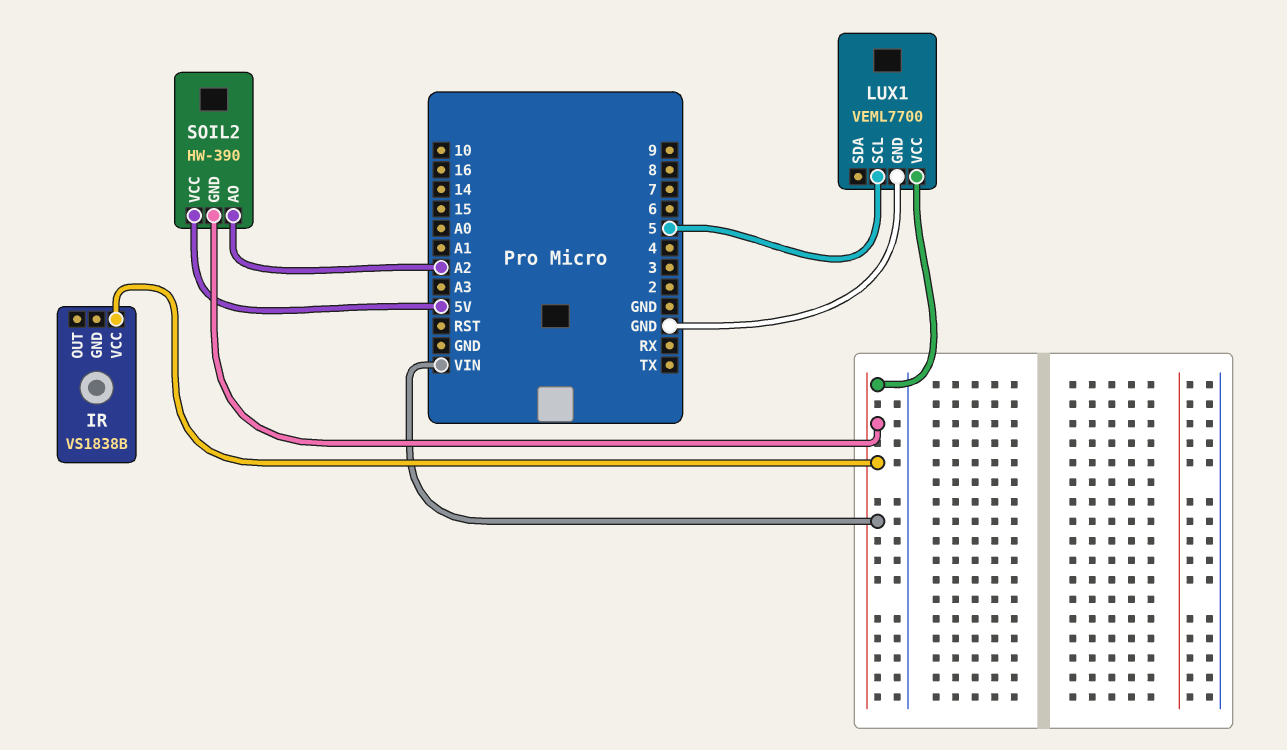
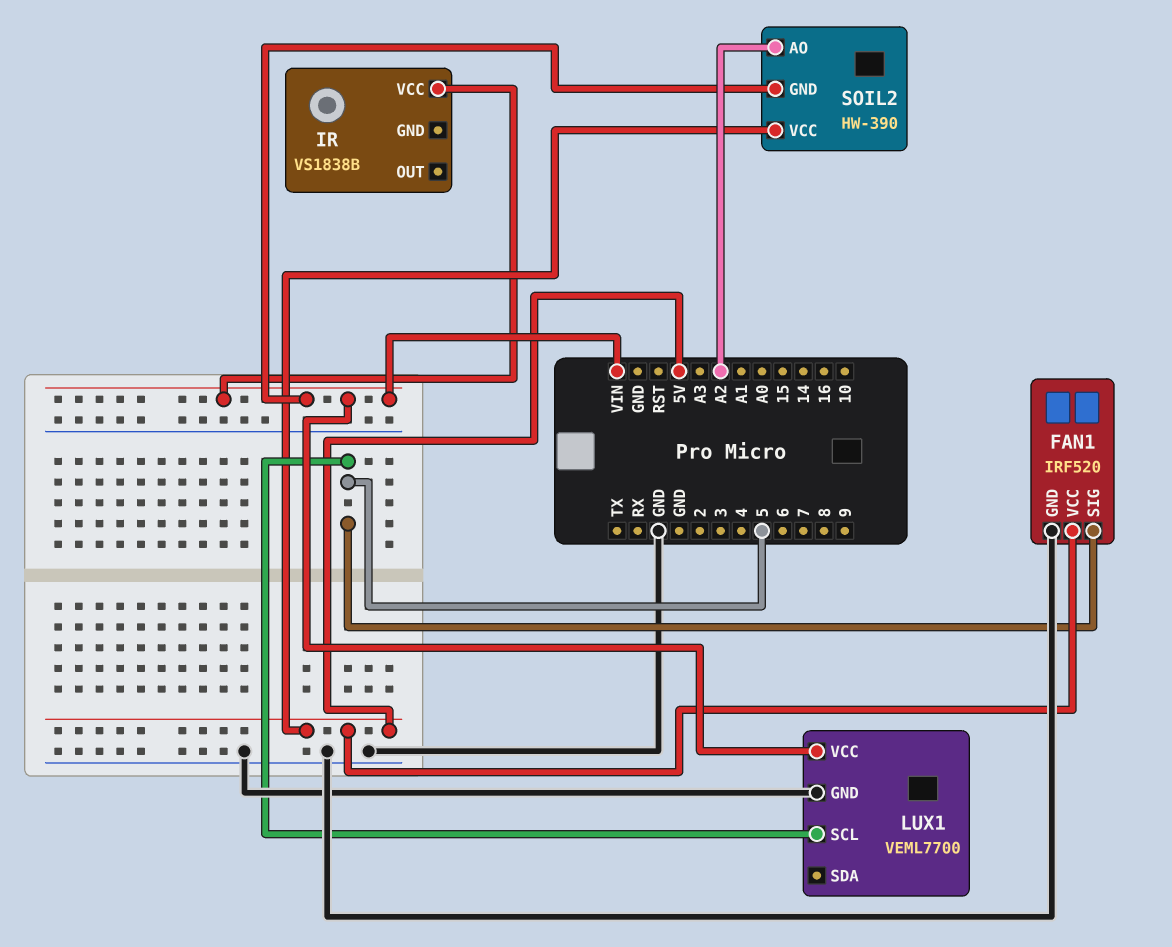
FAN1: none -> IRF520
FAN1 pin GND: none -> GND
FAN1 pin SIG: none -> 5
FAN1 pin VCC: none -> 5V

